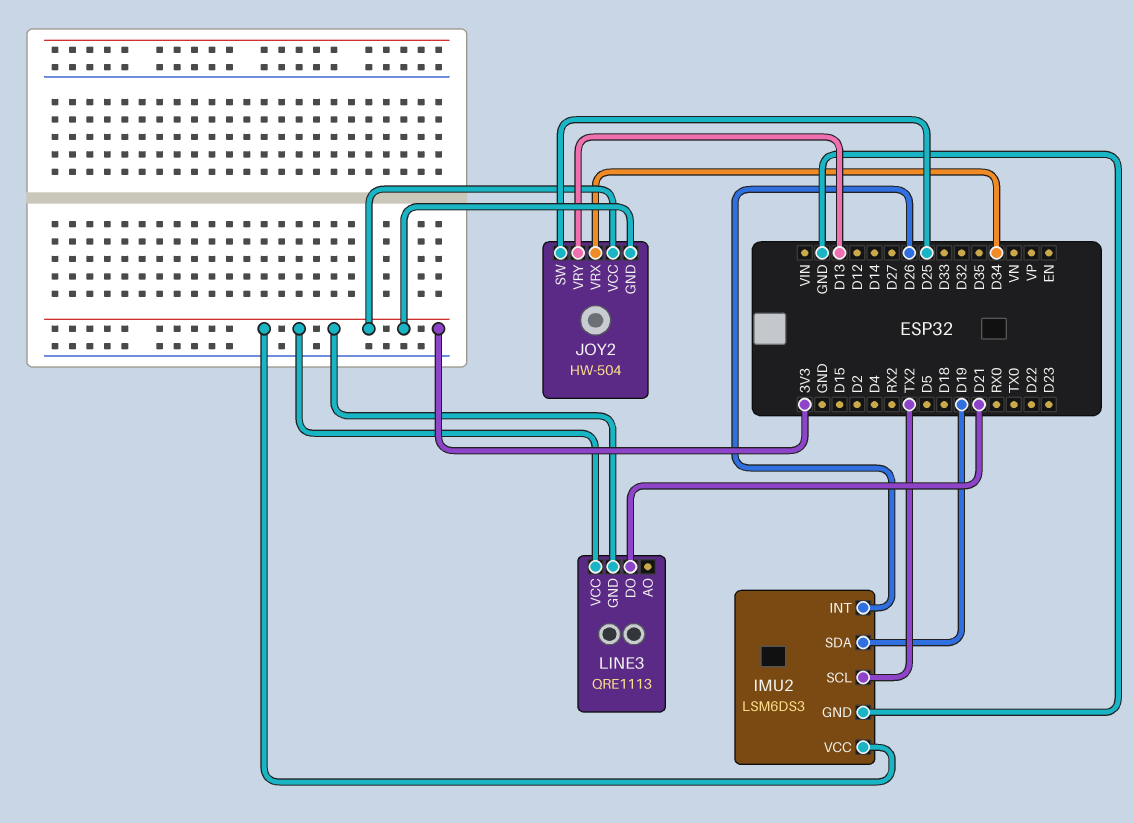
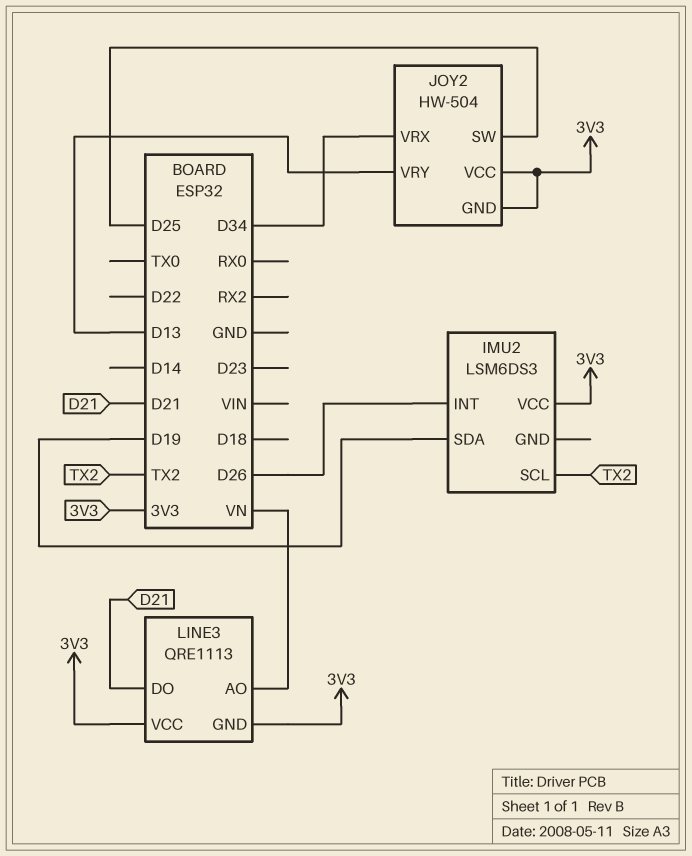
IMU2 pin GND: GND -> none
LINE3 pin AO: none -> VN

